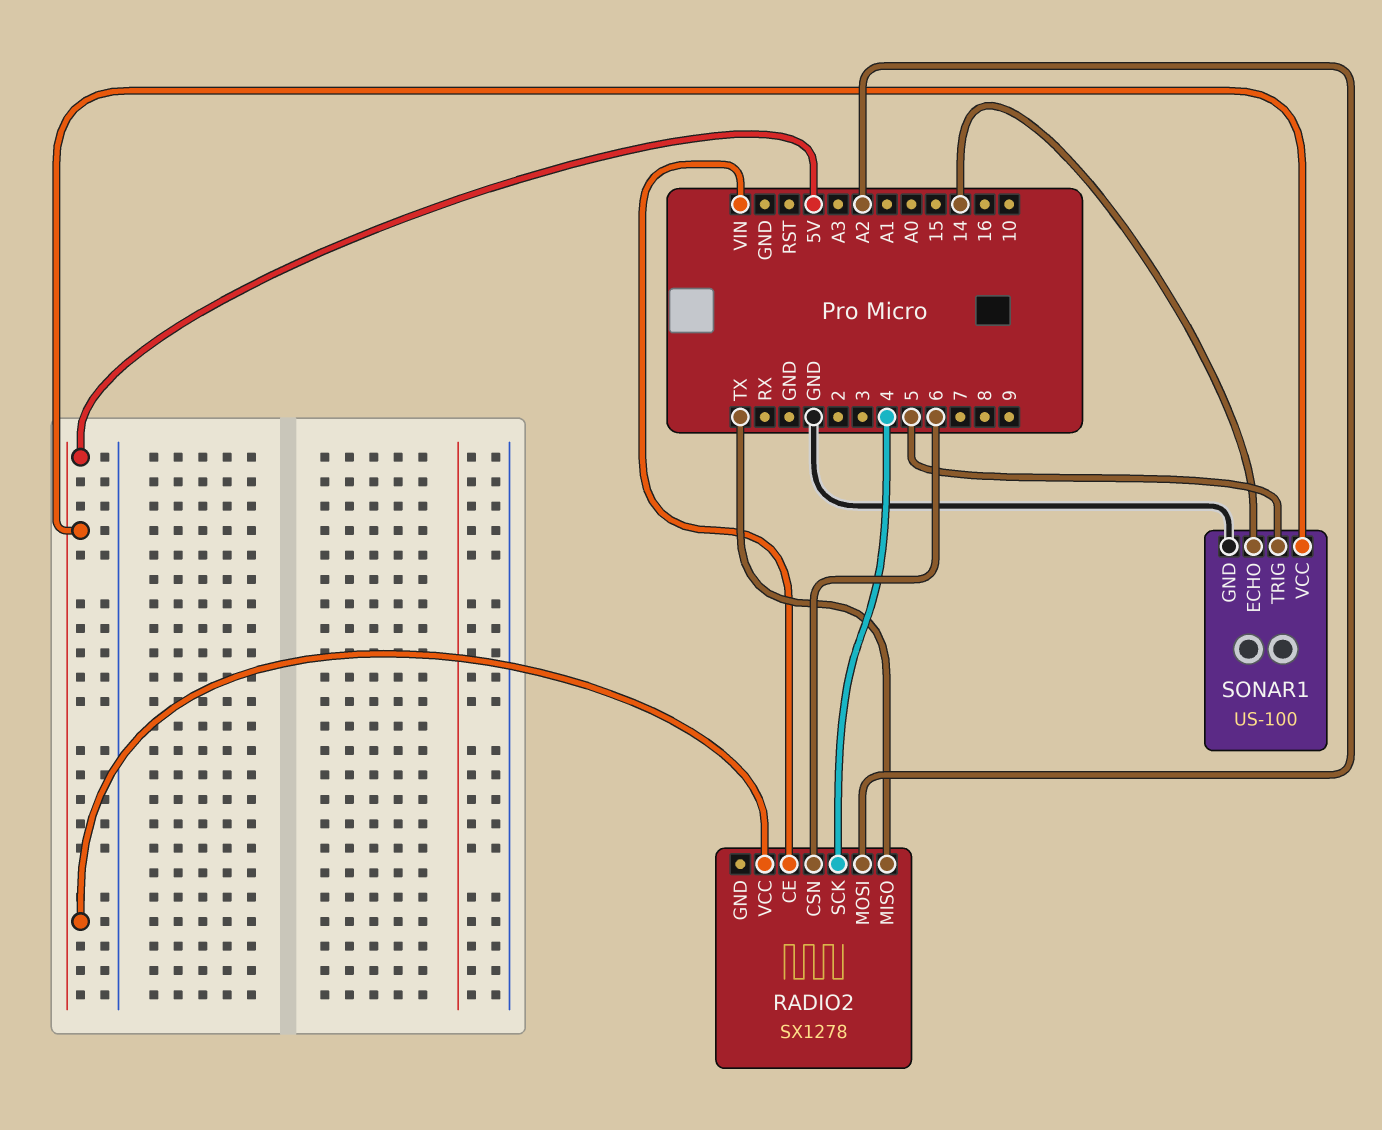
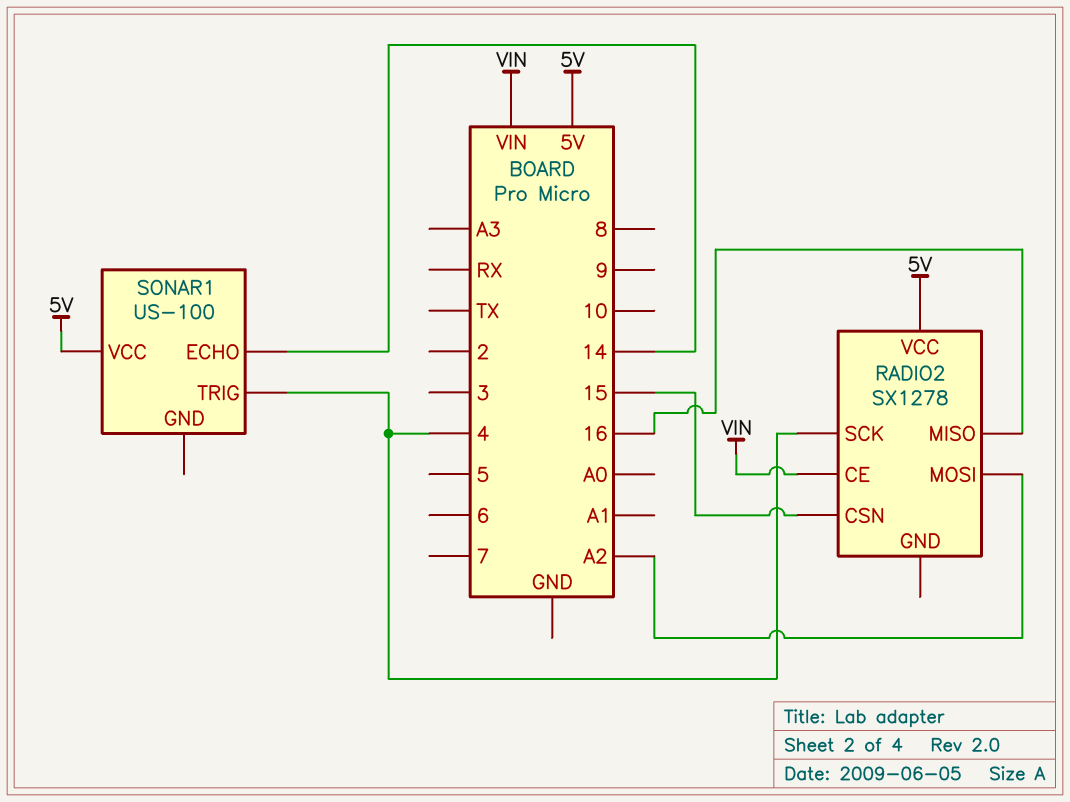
RADIO2 pin CSN: 6 -> 15
RADIO2 pin MISO: TX -> 16
SONAR1 pin GND: GND -> none
SONAR1 pin TRIG: 5 -> 4

